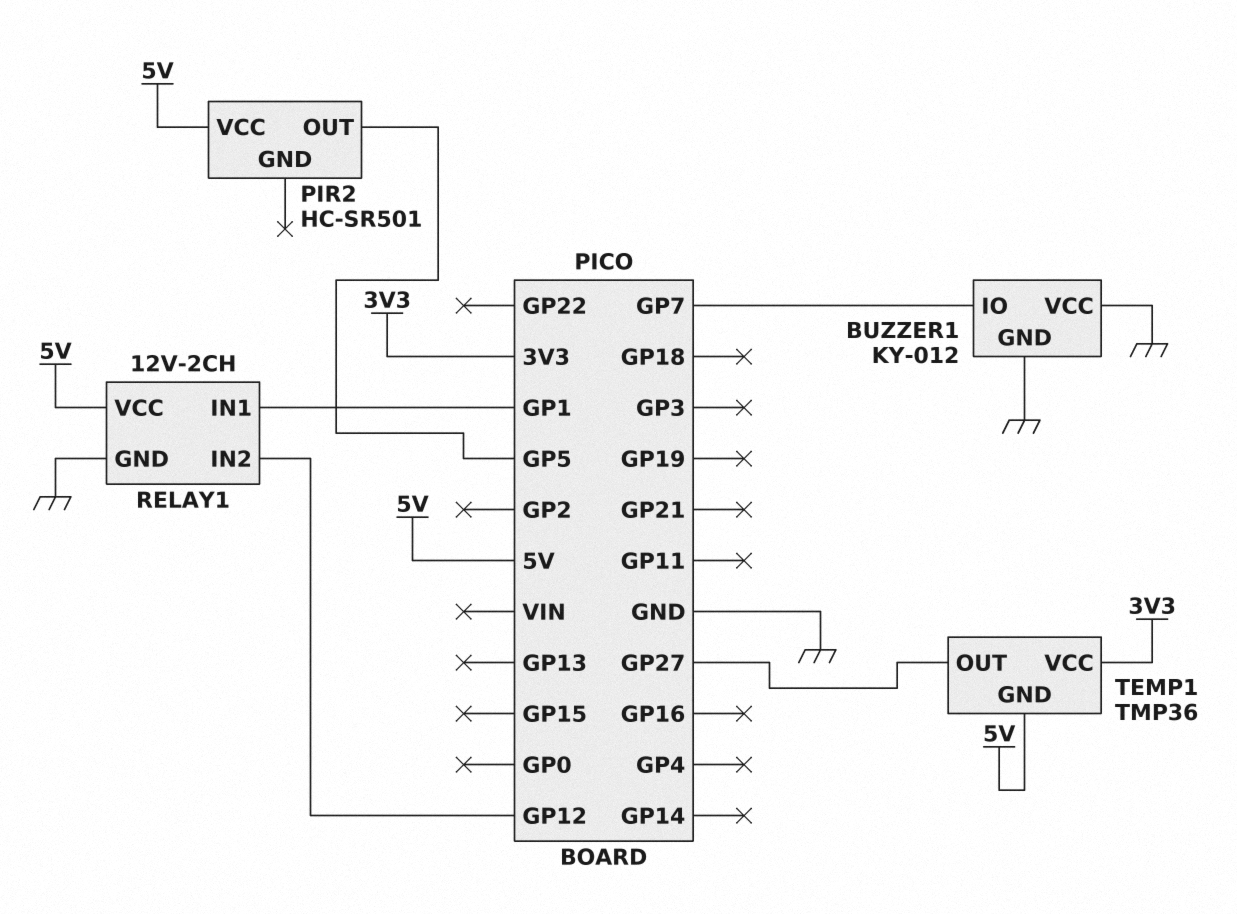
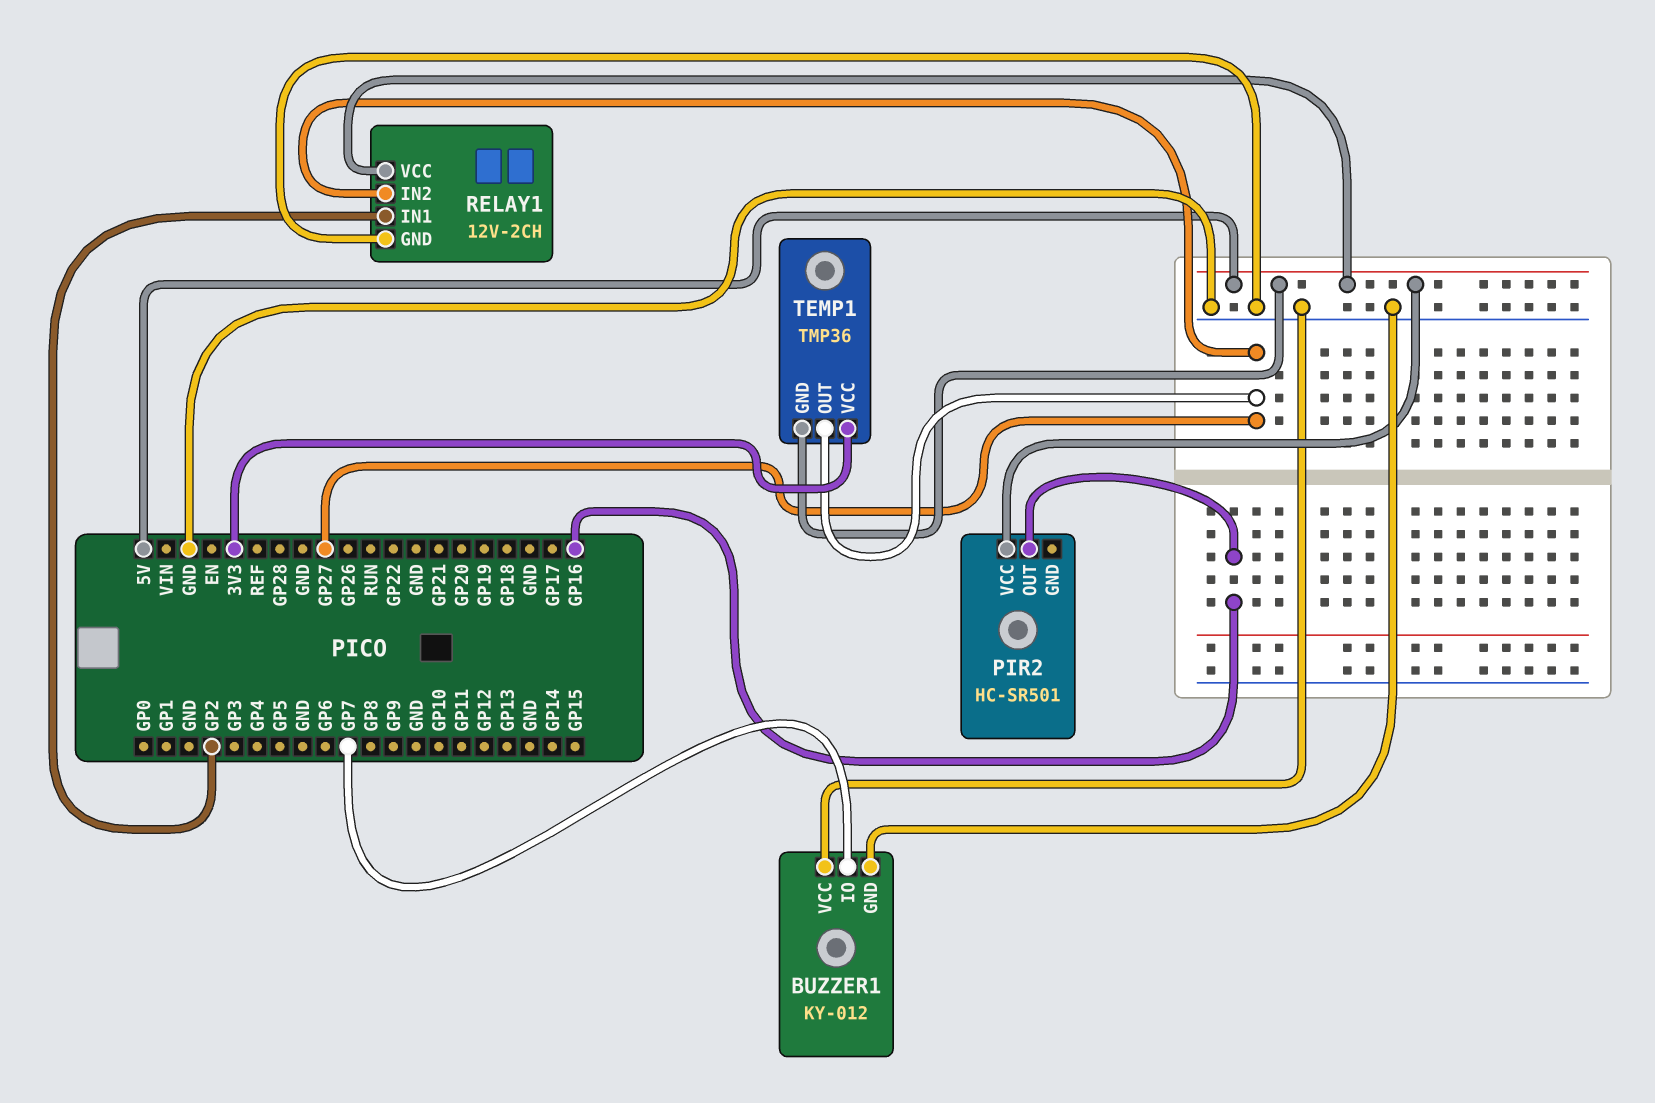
PIR2 pin OUT: GP5 -> GP16
RELAY1 pin IN1: GP1 -> GP2
RELAY1 pin IN2: GP12 -> GP27

